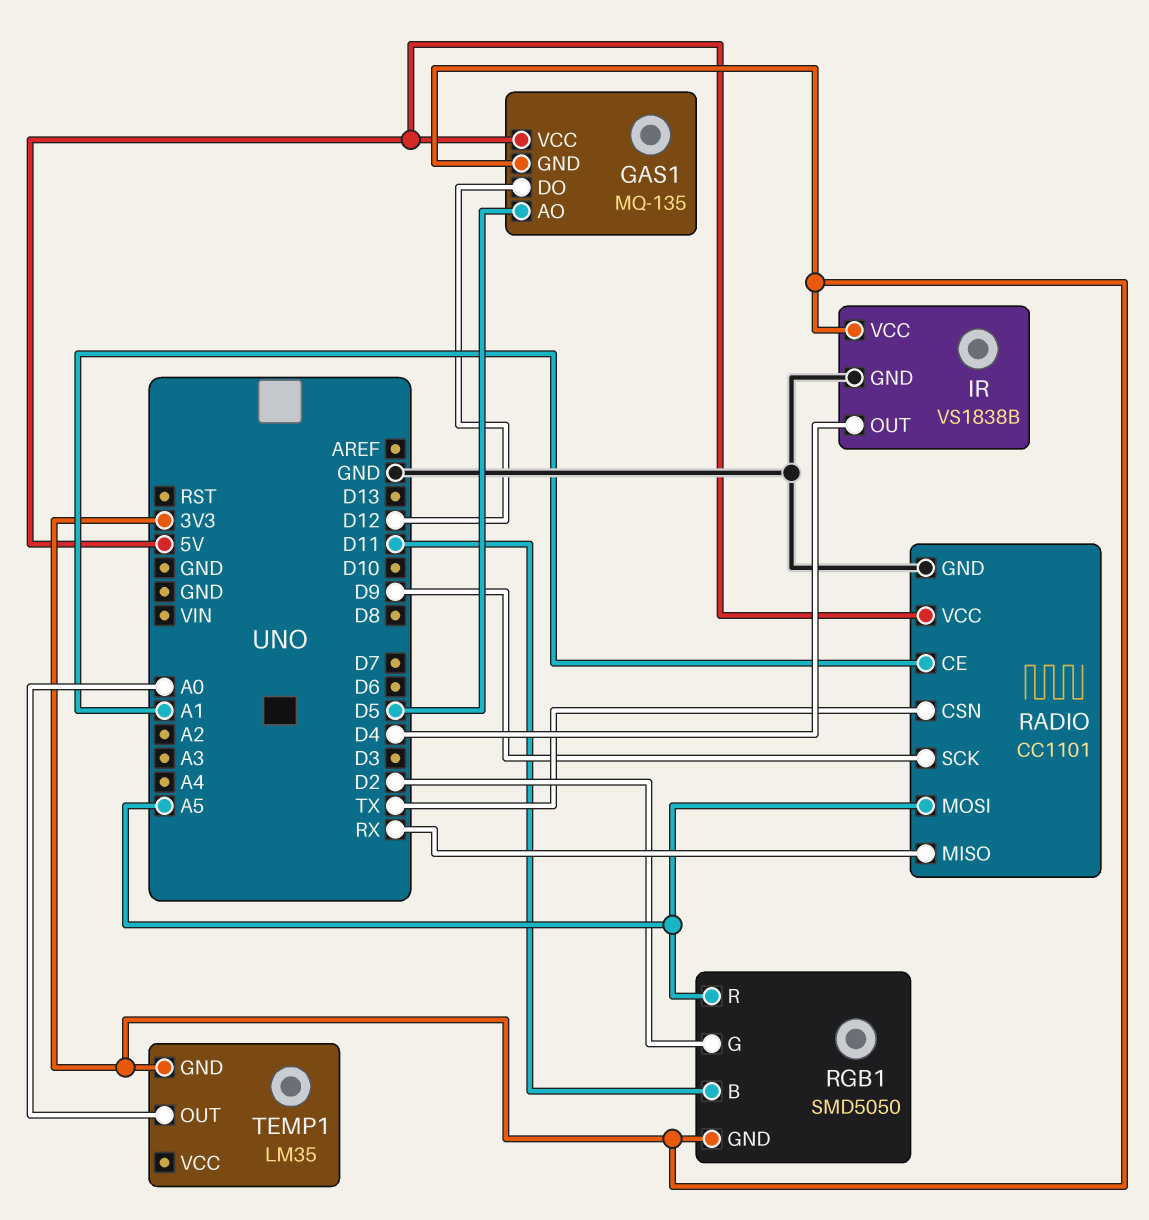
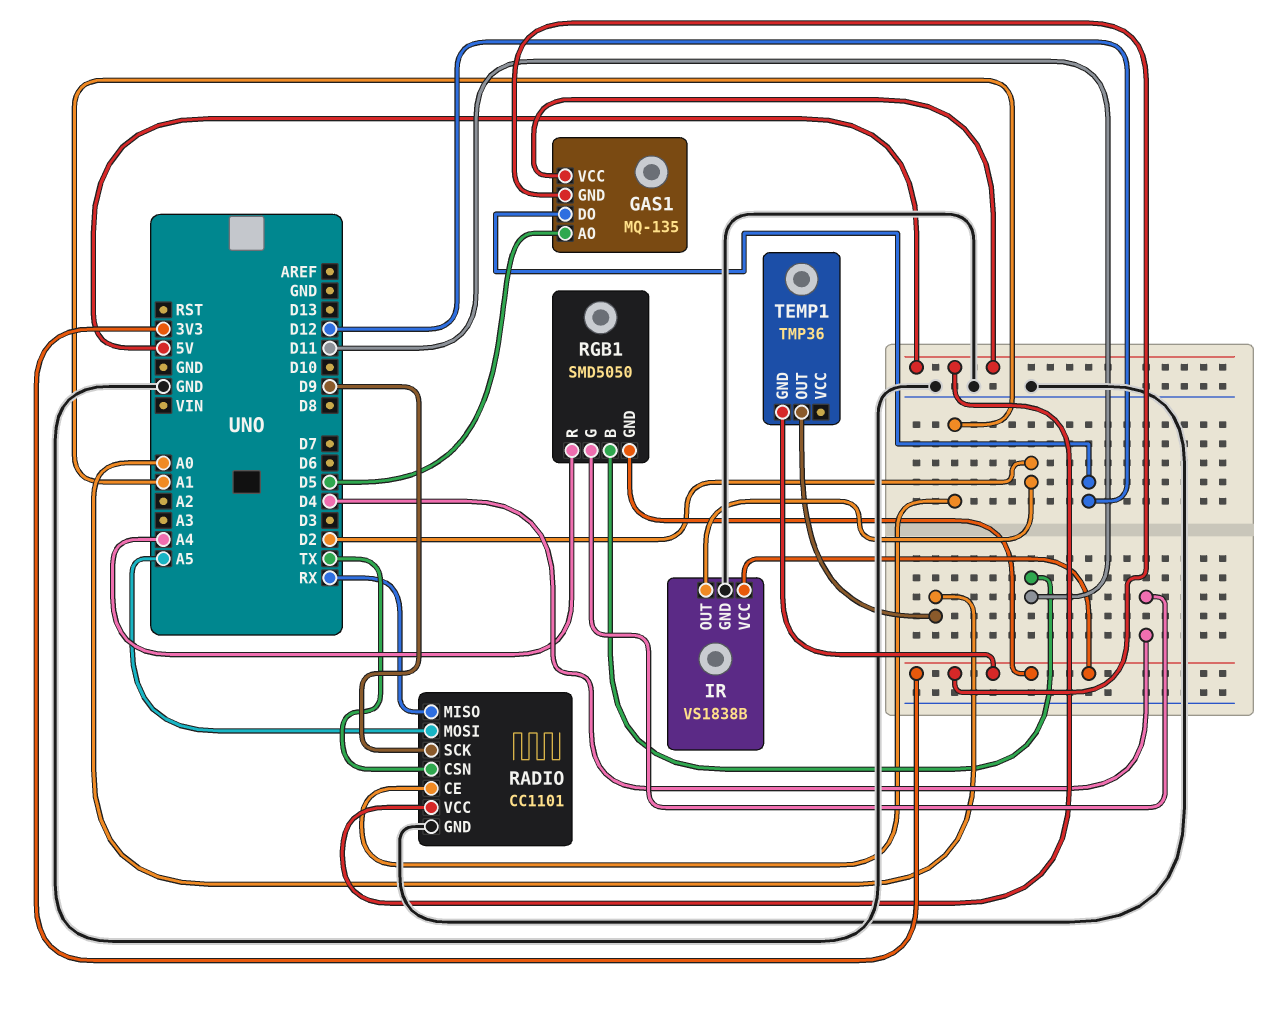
IR pin OUT: D4 -> D2
RGB1 pin G: D2 -> D4
RGB1 pin R: A5 -> A4
TEMP1: LM35 -> TMP36

